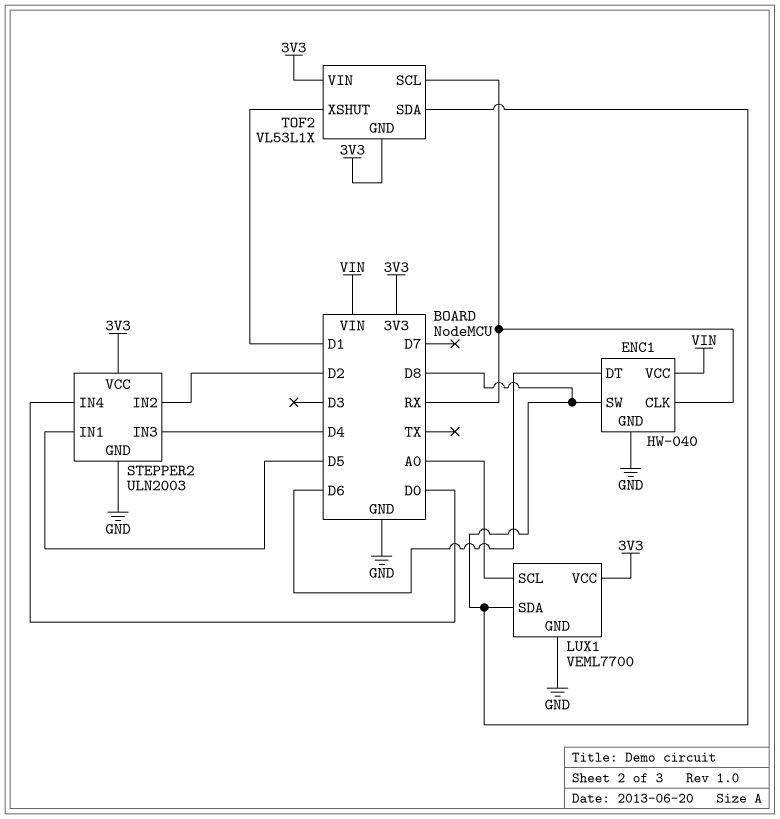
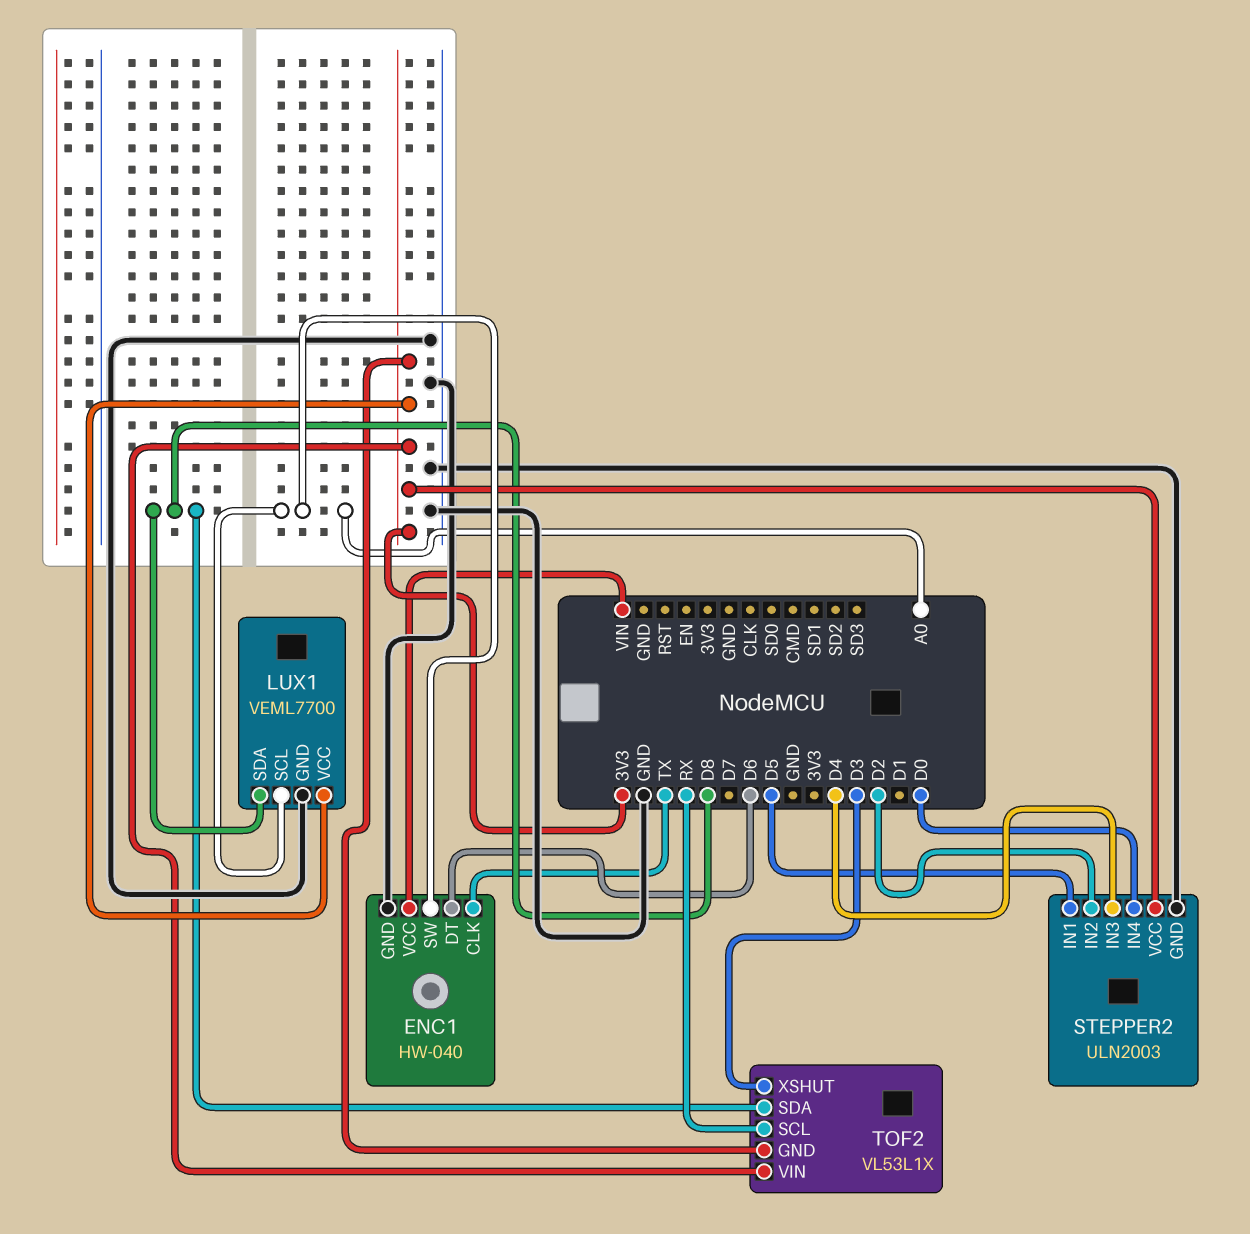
ENC1 pin CLK: RX -> TX
ENC1 pin SW: D8 -> A0
TOF2 pin XSHUT: D1 -> D3

